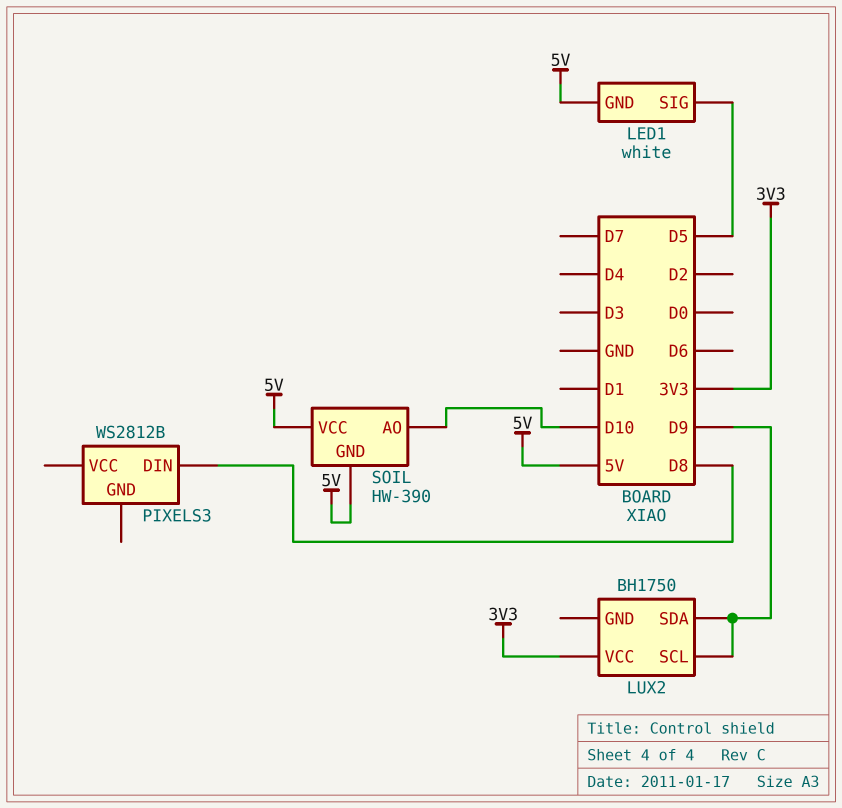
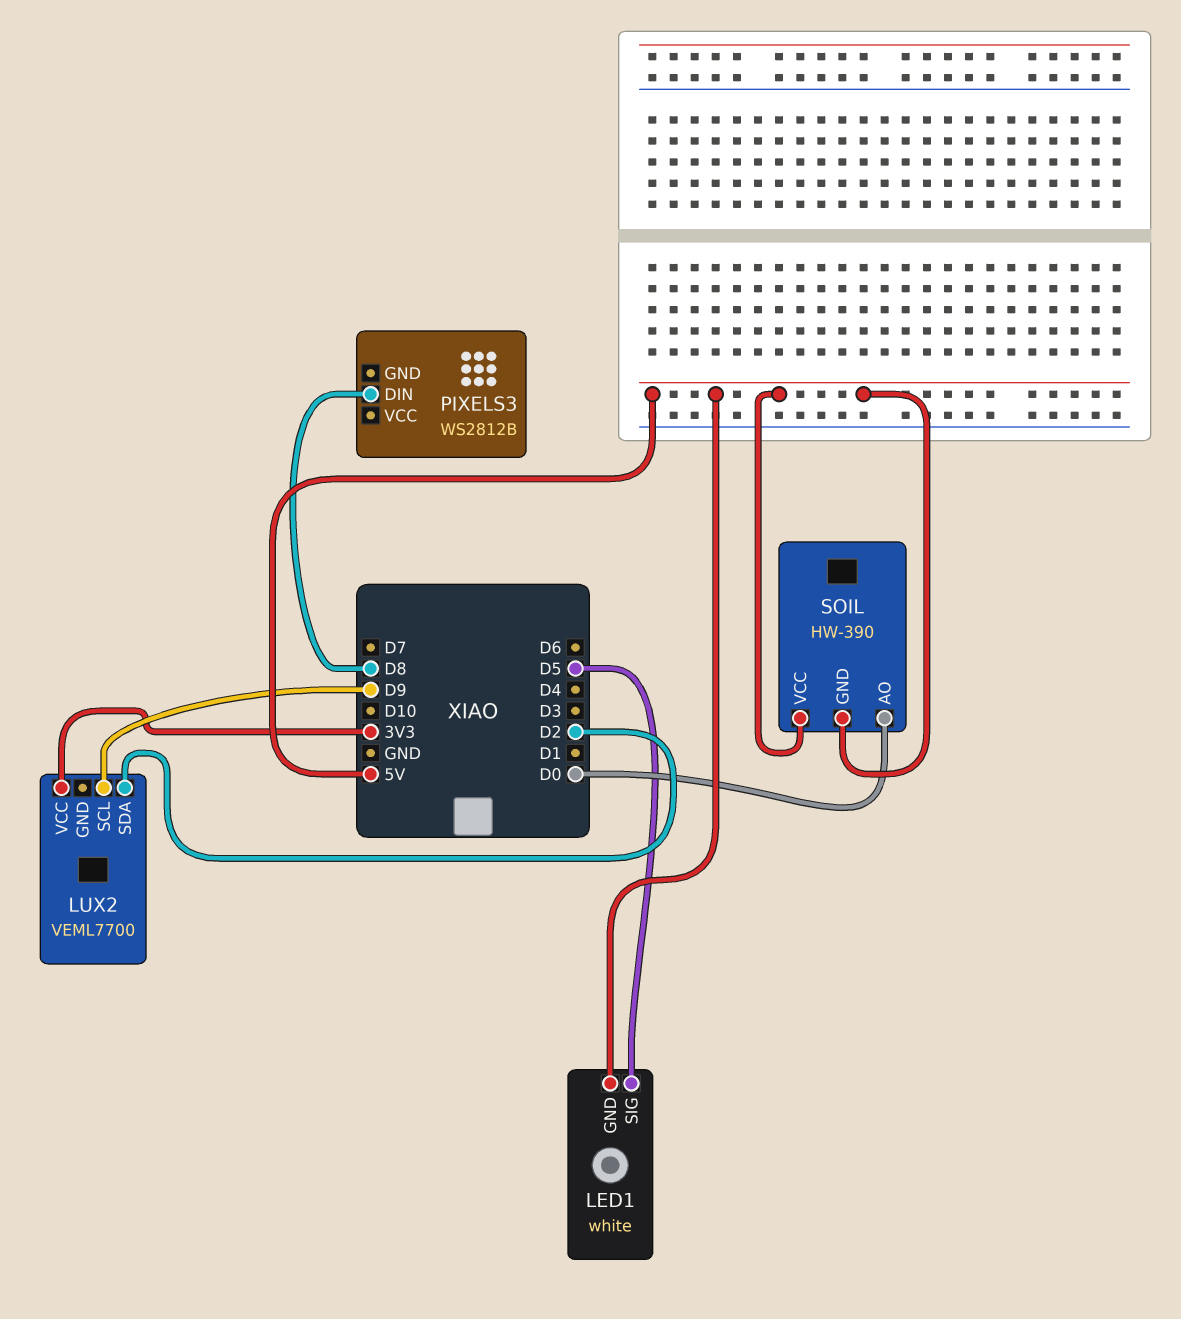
LUX2: BH1750 -> VEML7700
LUX2 pin SDA: D9 -> D2
SOIL pin AO: D10 -> D0

